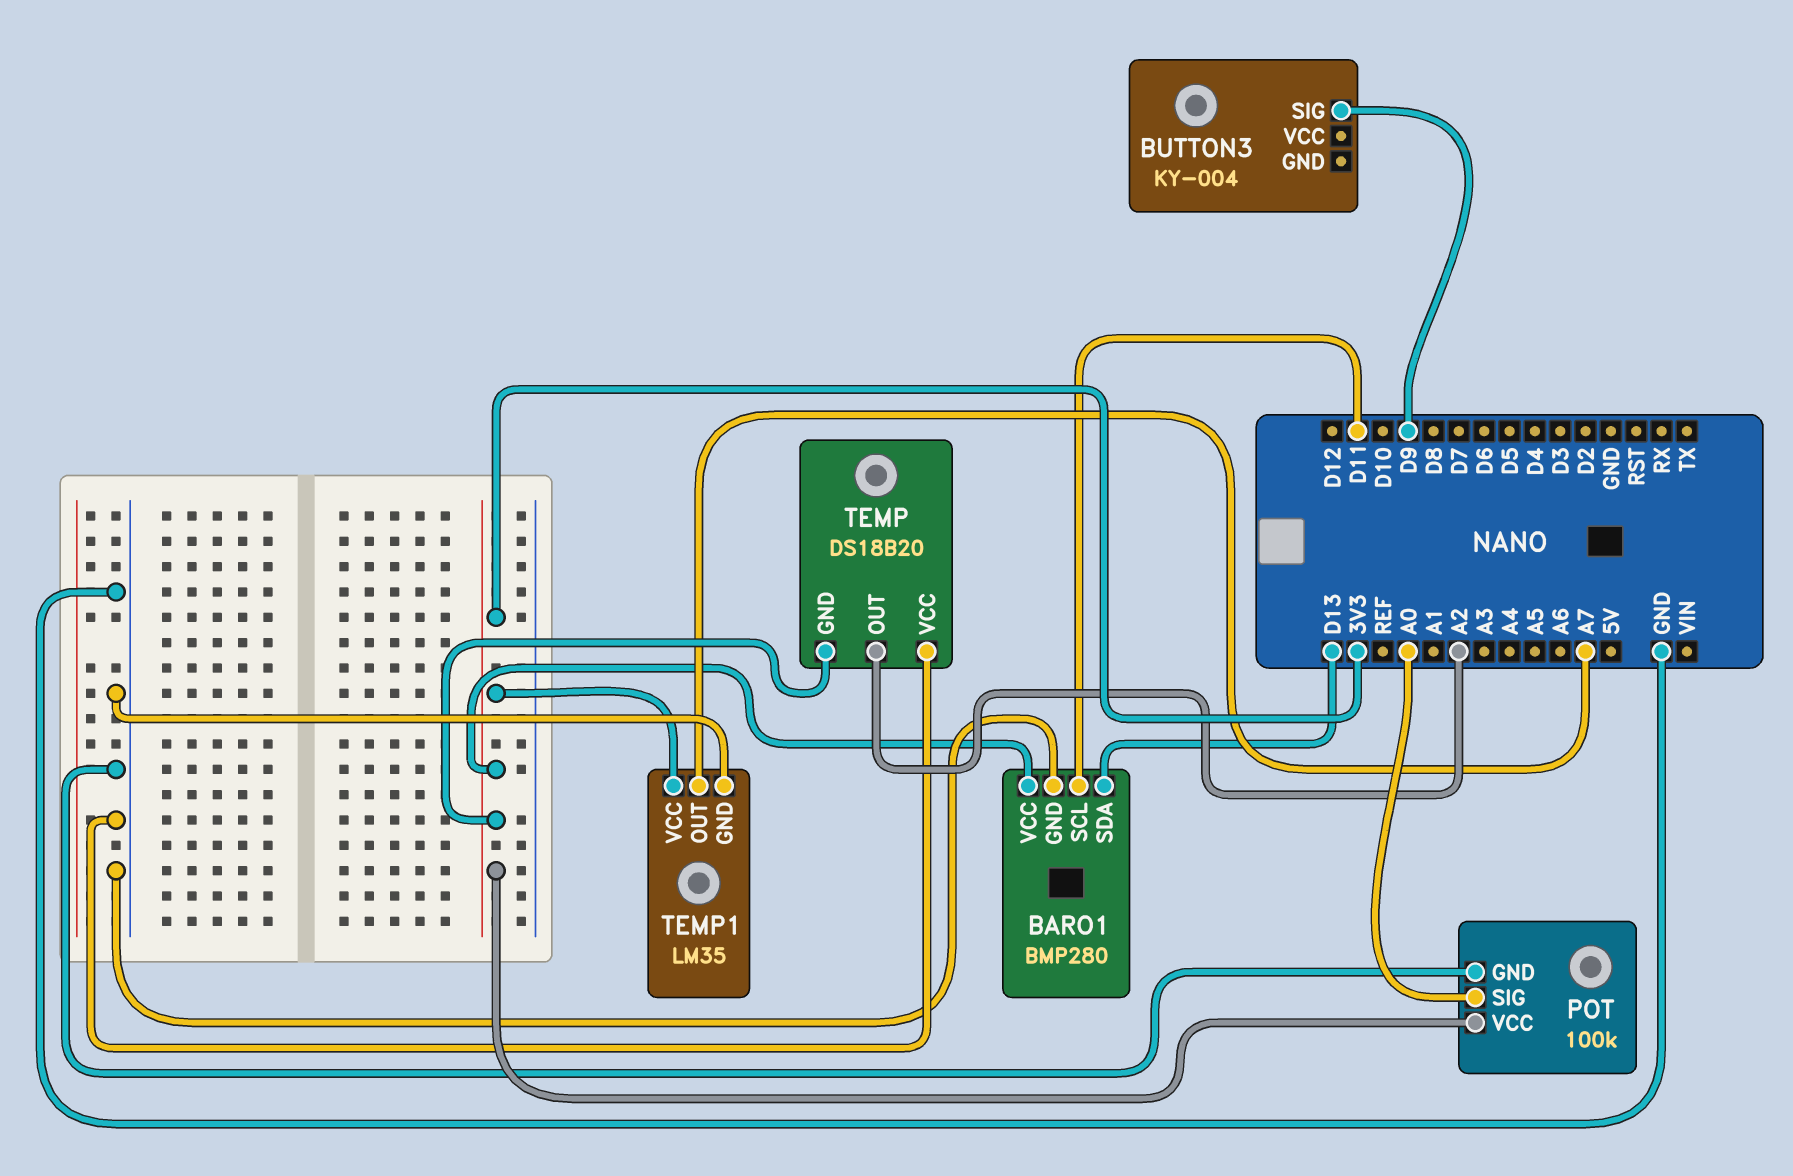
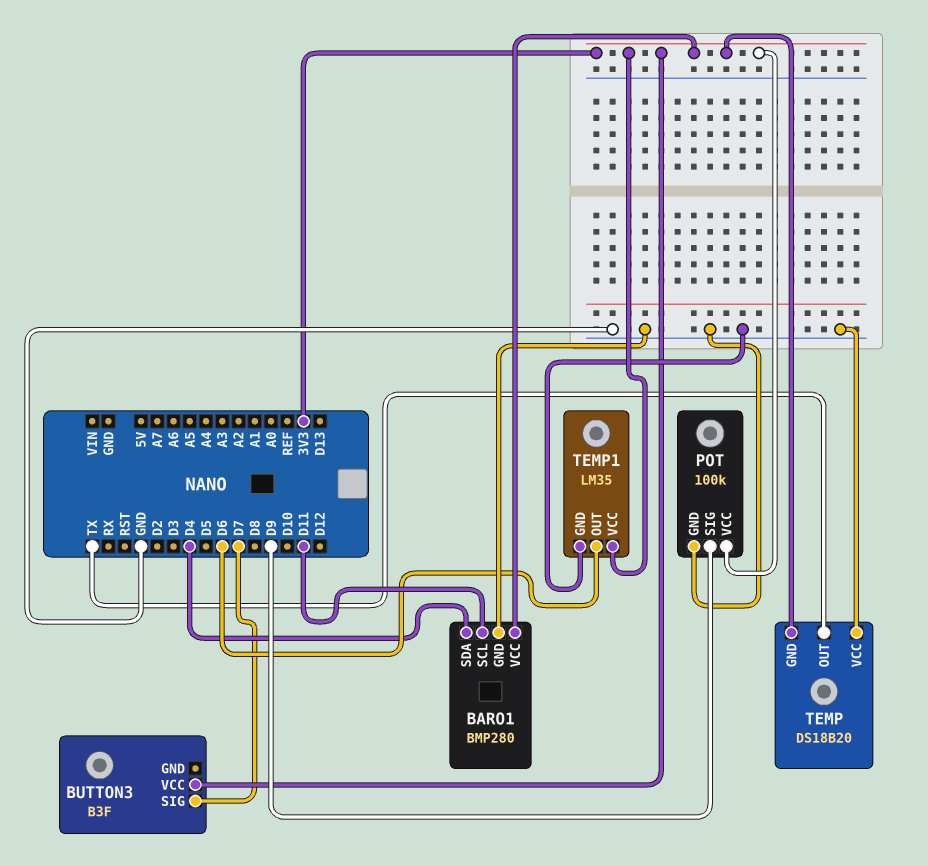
BARO1 pin SDA: D13 -> D4
BUTTON3: KY-004 -> B3F
BUTTON3 pin SIG: D9 -> D7
BUTTON3 pin VCC: none -> 3V3
POT pin SIG: A0 -> D9
TEMP pin OUT: A2 -> TX
TEMP1 pin OUT: A7 -> D6

